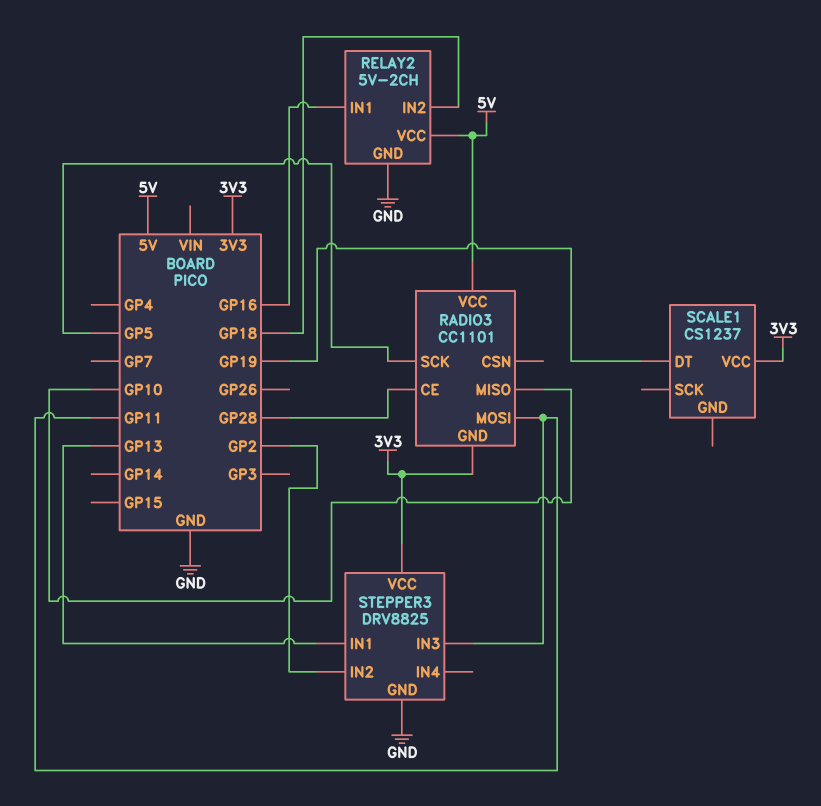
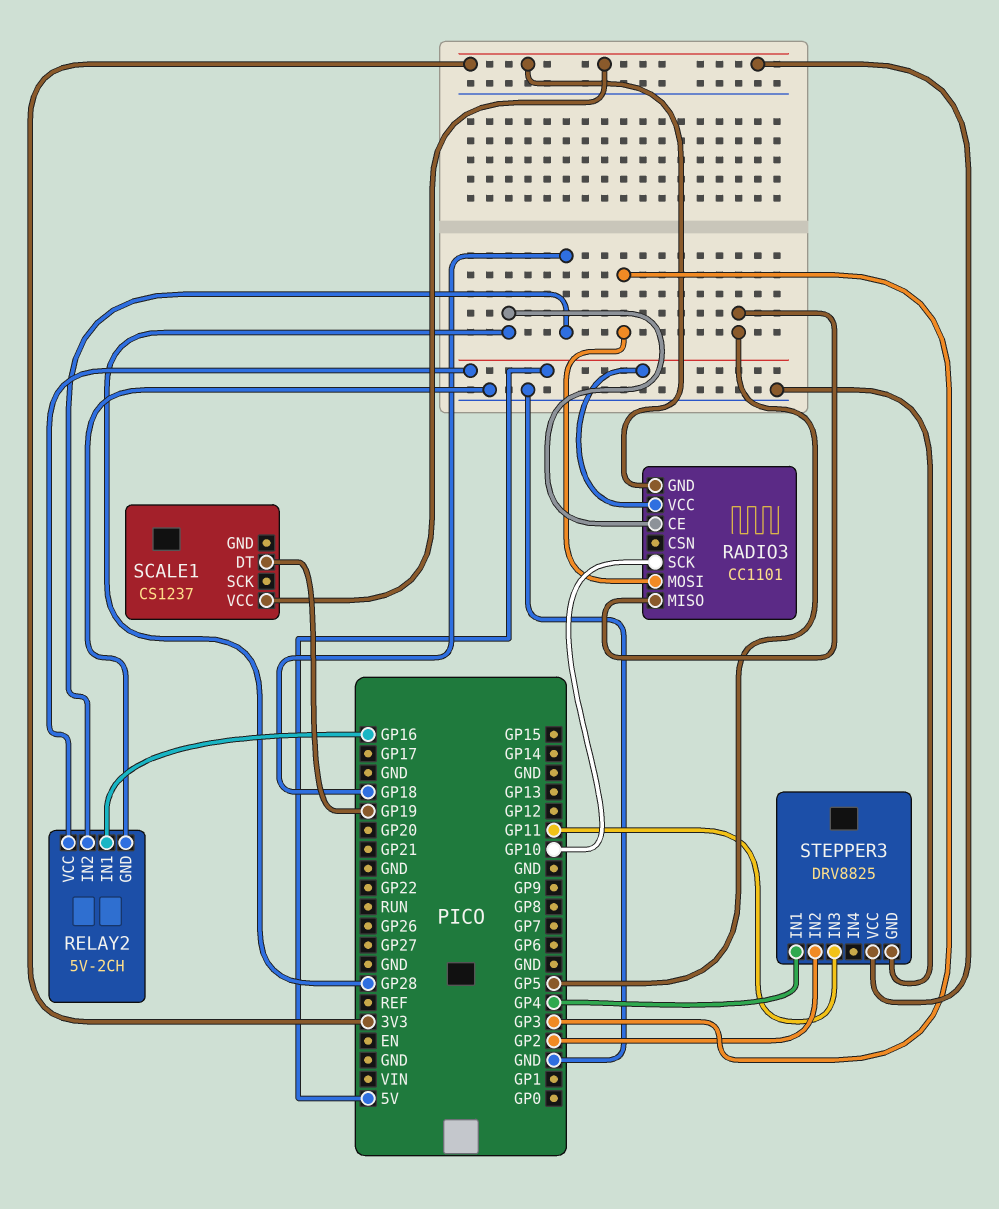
RADIO3 pin MISO: GP10 -> GP5
RADIO3 pin MOSI: GP11 -> GP3
RADIO3 pin SCK: GP5 -> GP10
STEPPER3 pin IN1: GP13 -> GP4

